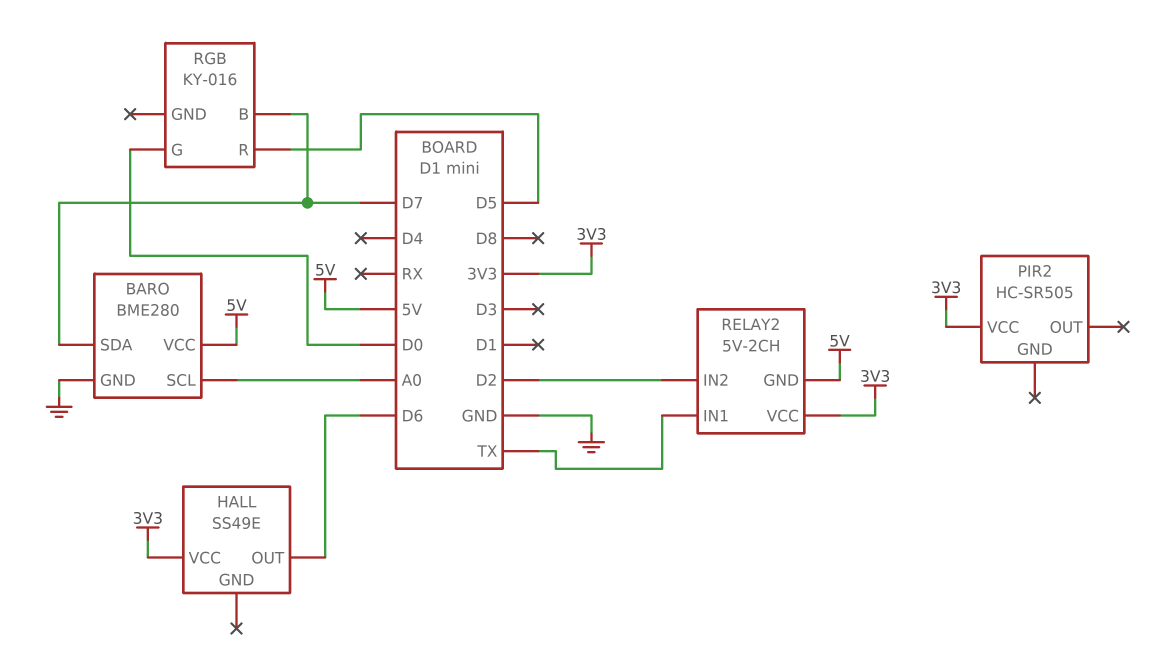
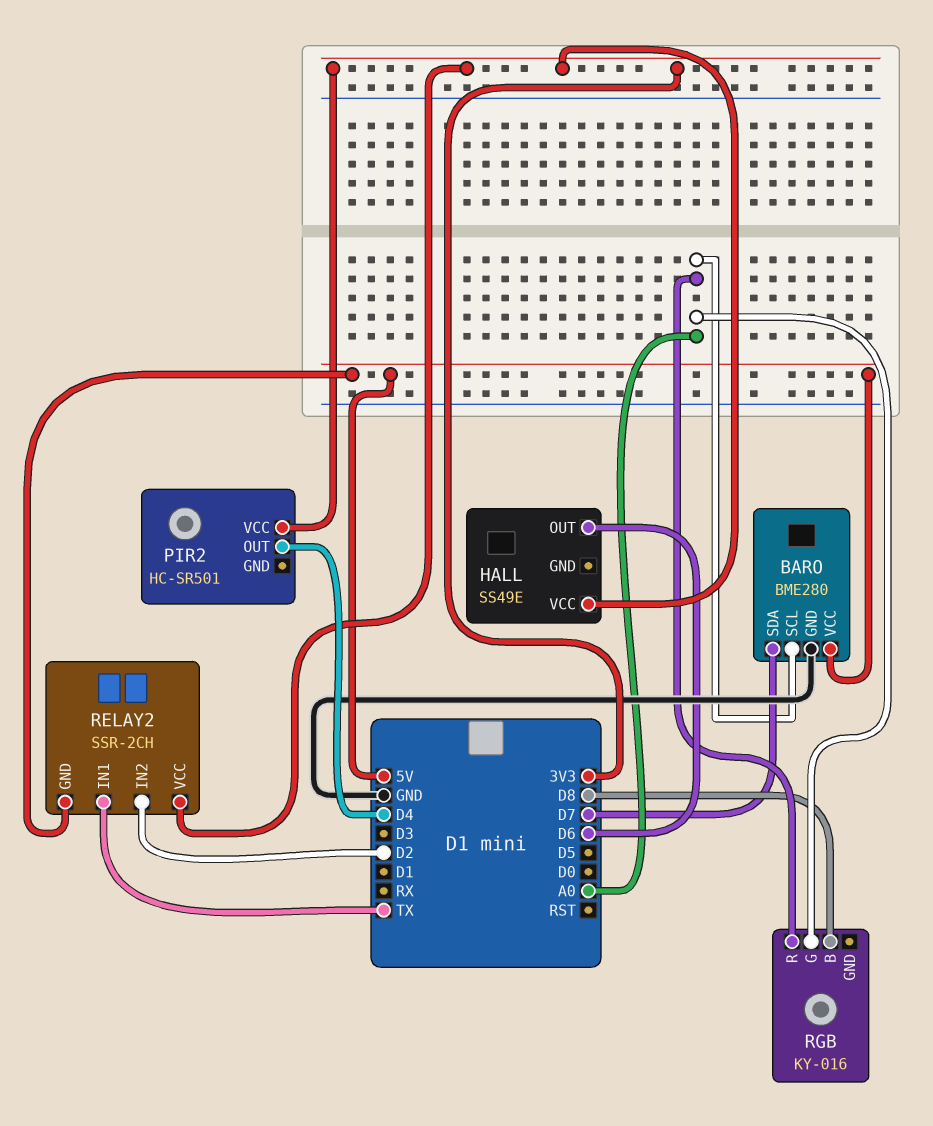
PIR2: HC-SR505 -> HC-SR501
PIR2 pin OUT: none -> D4
RELAY2: 5V-2CH -> SSR-2CH
RGB pin B: D7 -> D8
RGB pin G: D0 -> A0
RGB pin R: D5 -> A0

